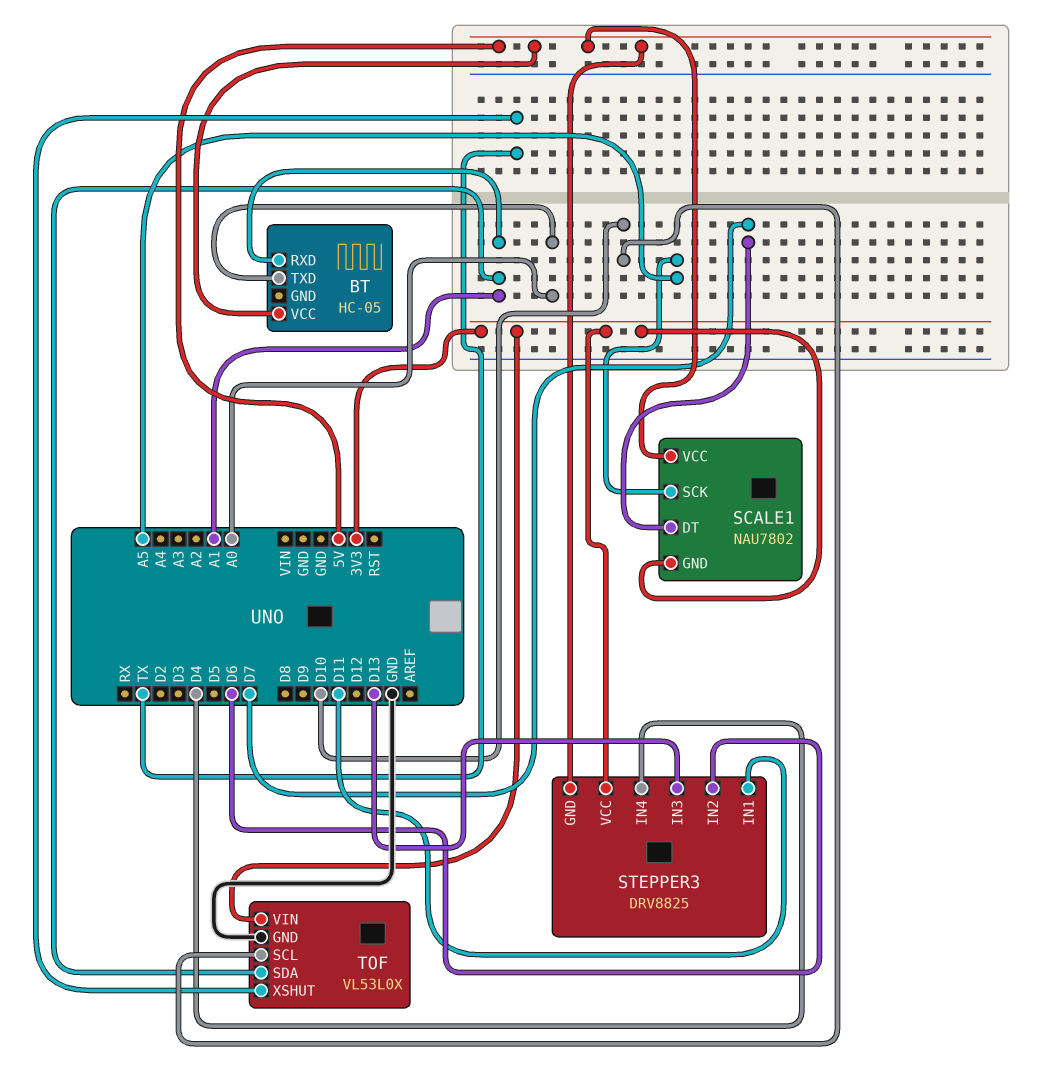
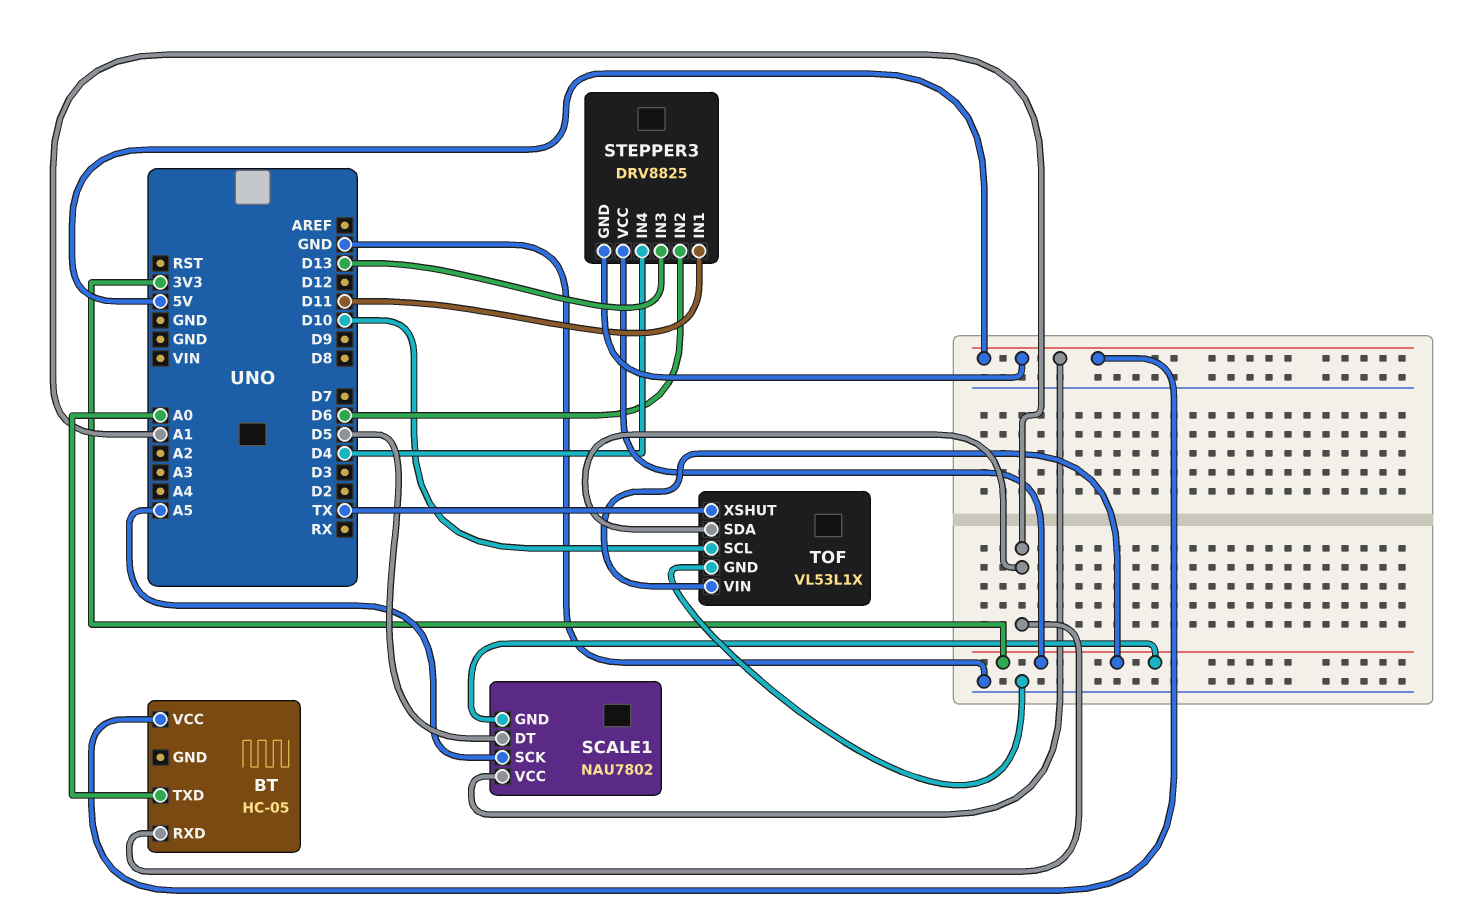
SCALE1 pin DT: D7 -> D5
TOF: VL53L0X -> VL53L1X

